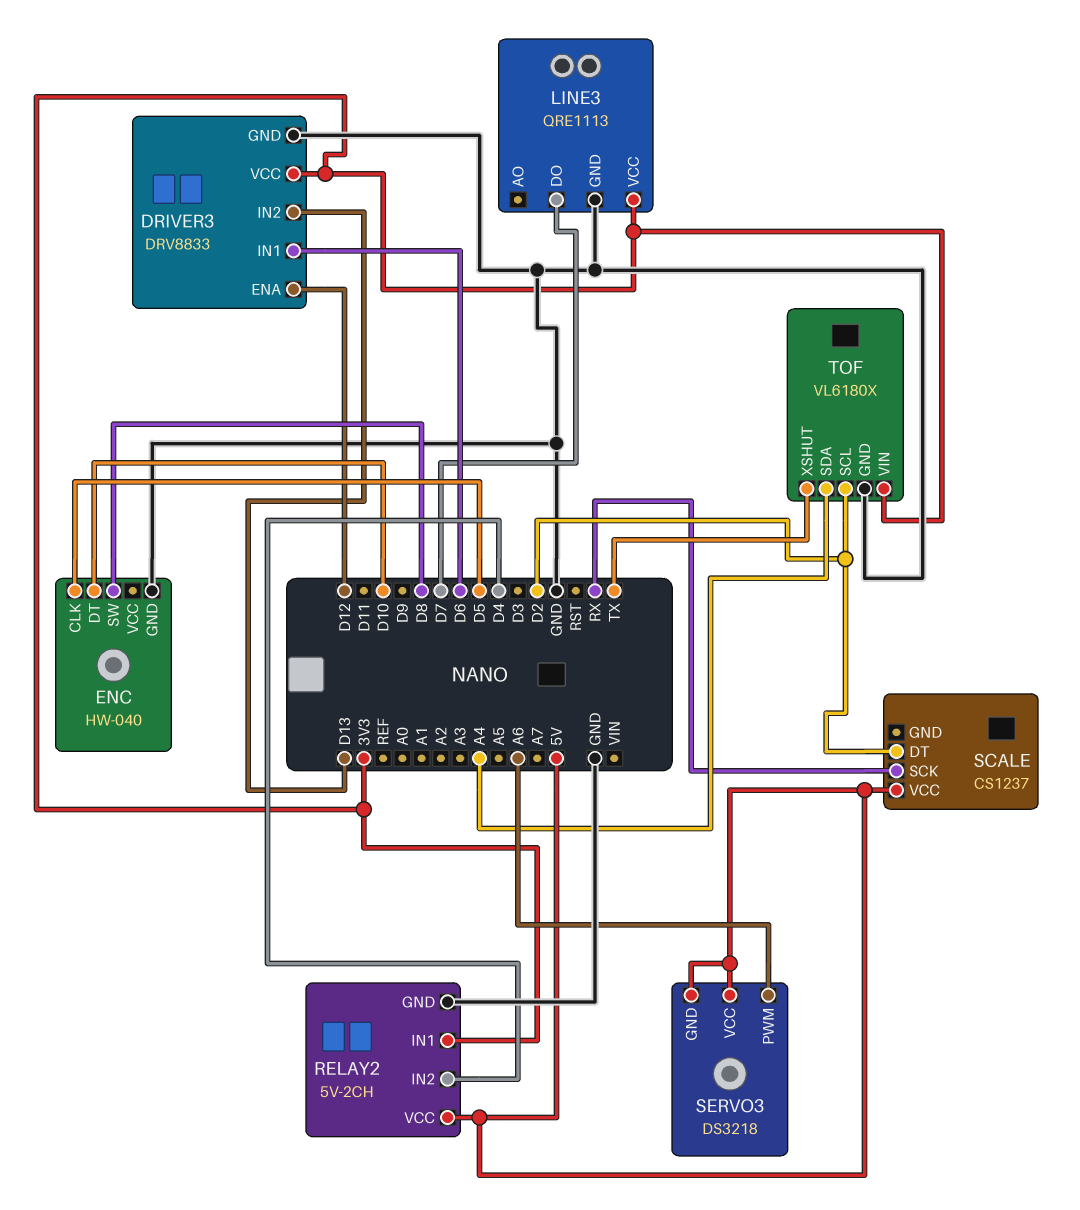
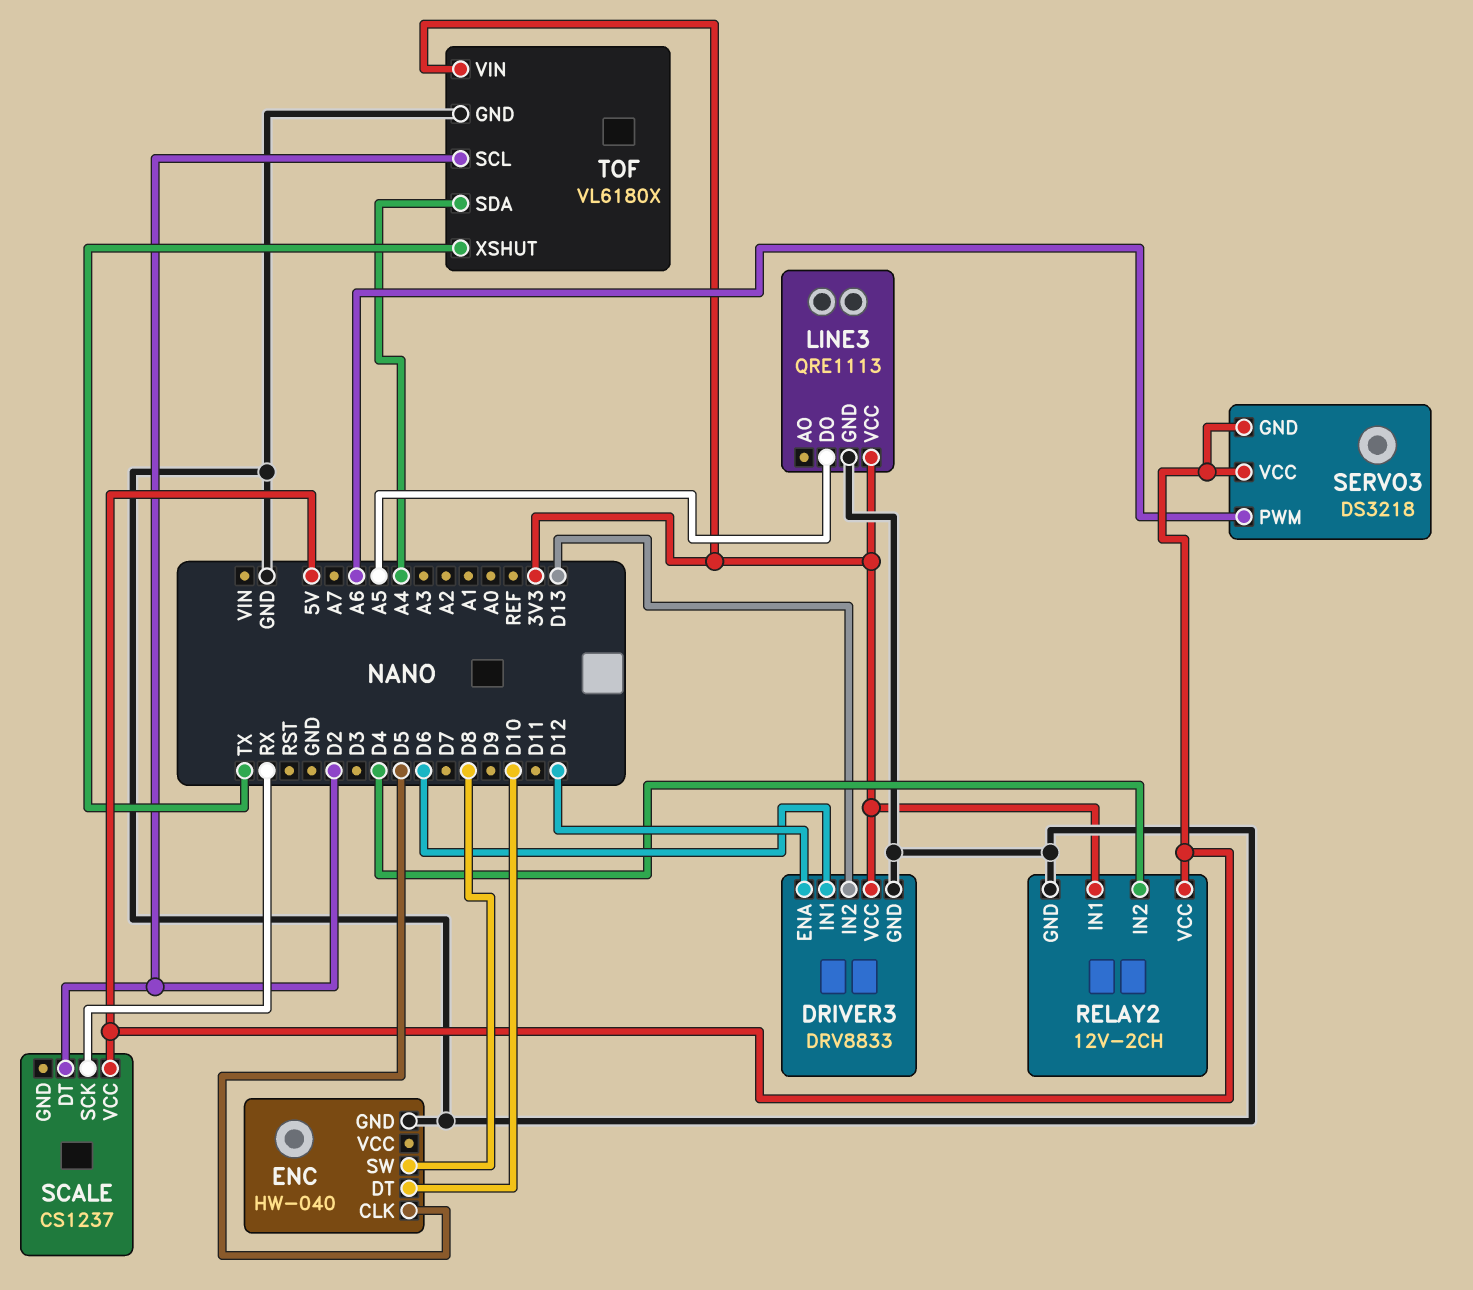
LINE3 pin DO: D7 -> A5
RELAY2: 5V-2CH -> 12V-2CH

